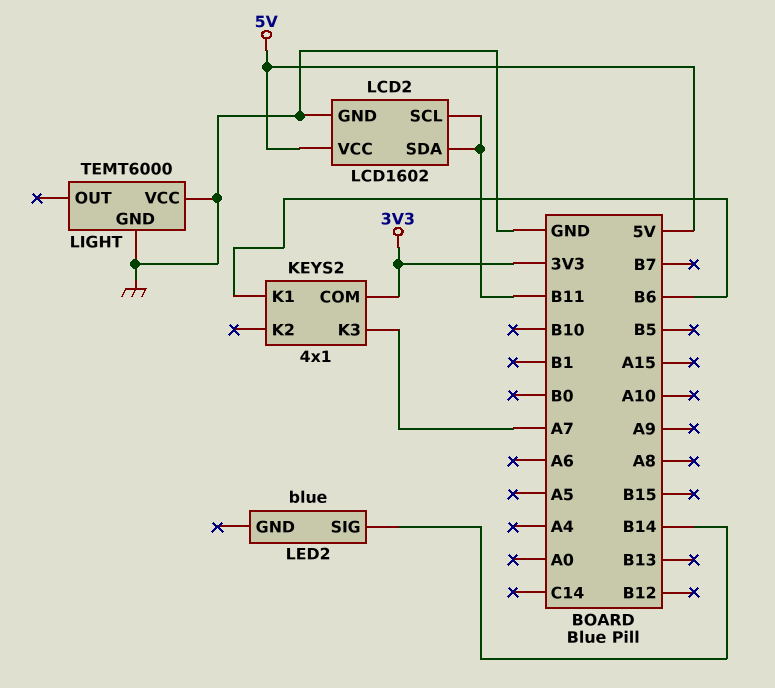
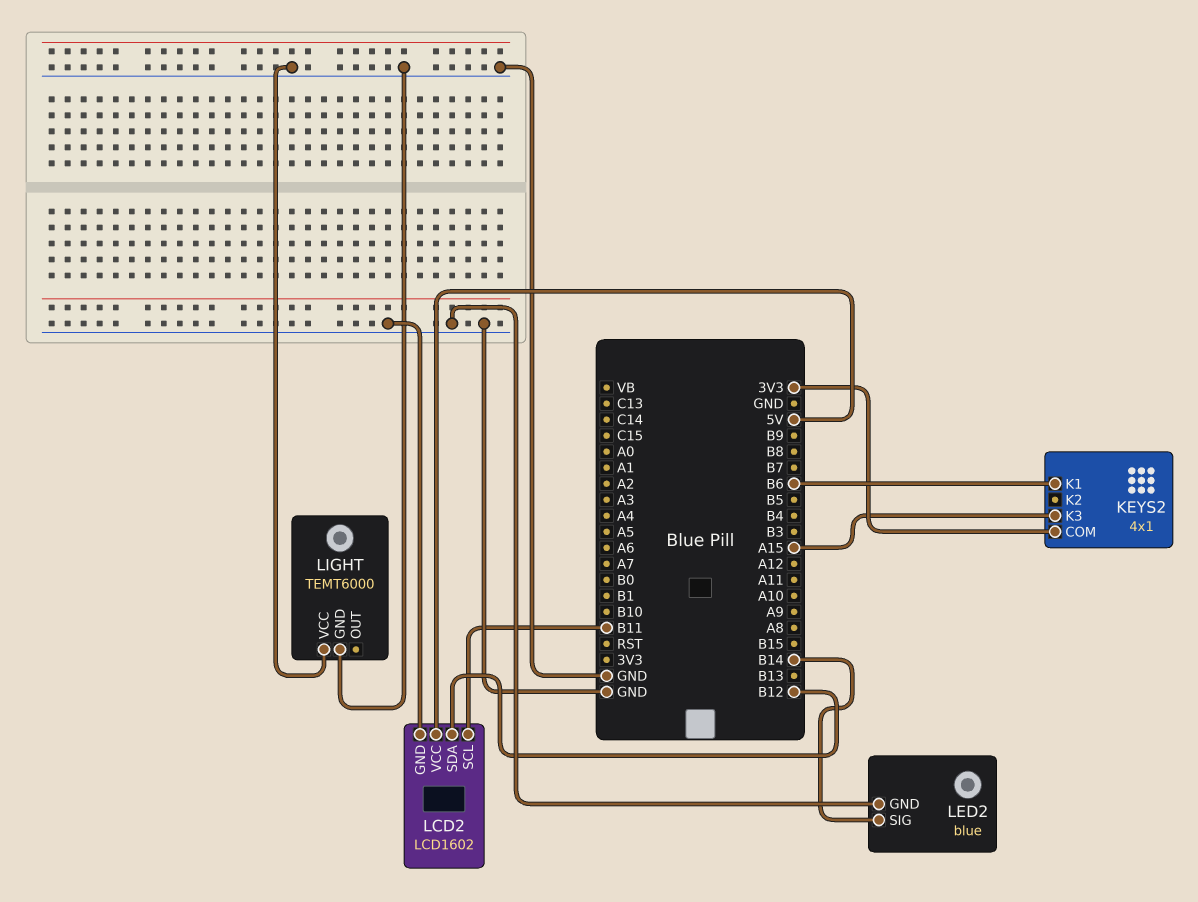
KEYS2 pin K3: A7 -> A15
LCD2 pin SDA: B11 -> B12
LED2 pin GND: none -> GND

